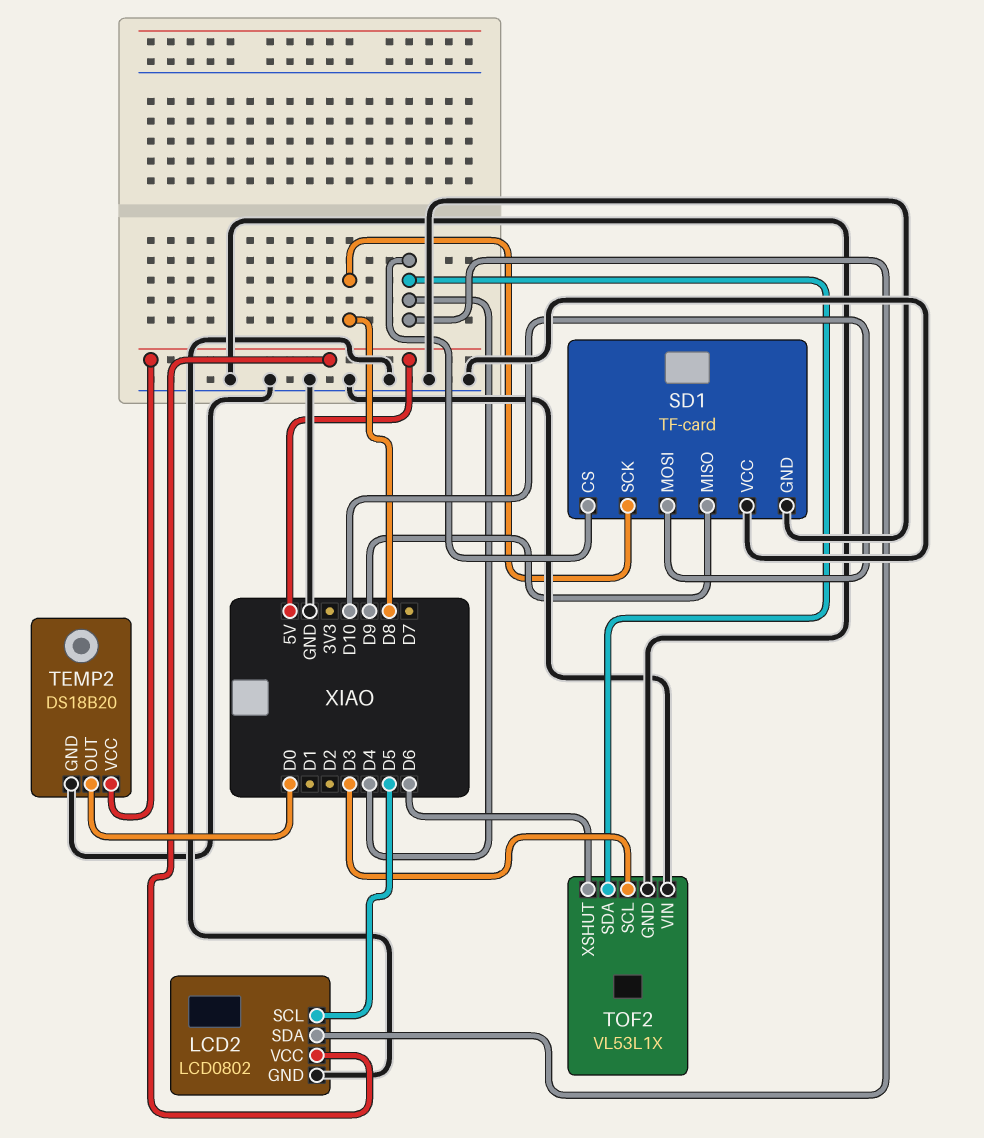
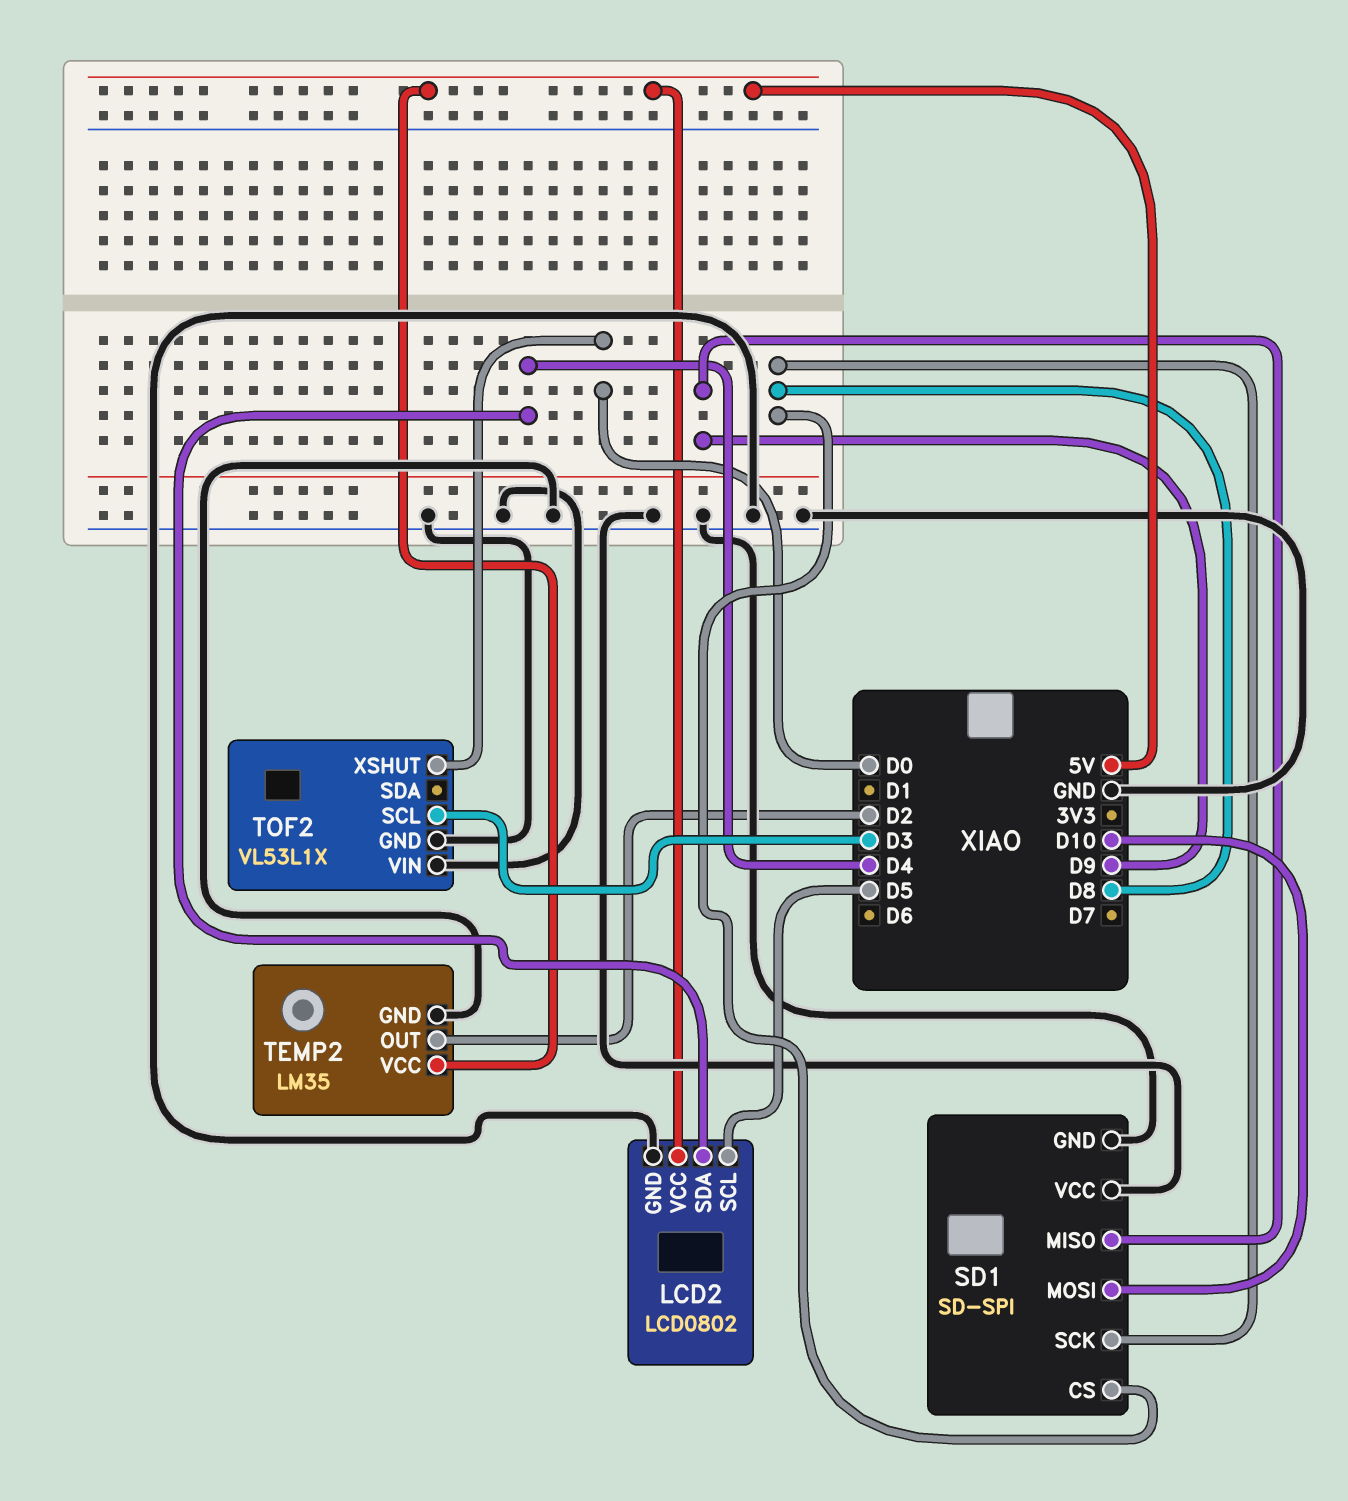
SD1: TF-card -> SD-SPI
SD1 pin CS: D4 -> D8
TEMP2: DS18B20 -> LM35
TEMP2 pin OUT: D0 -> D2
TOF2 pin SDA: D4 -> none
TOF2 pin XSHUT: D6 -> D0

